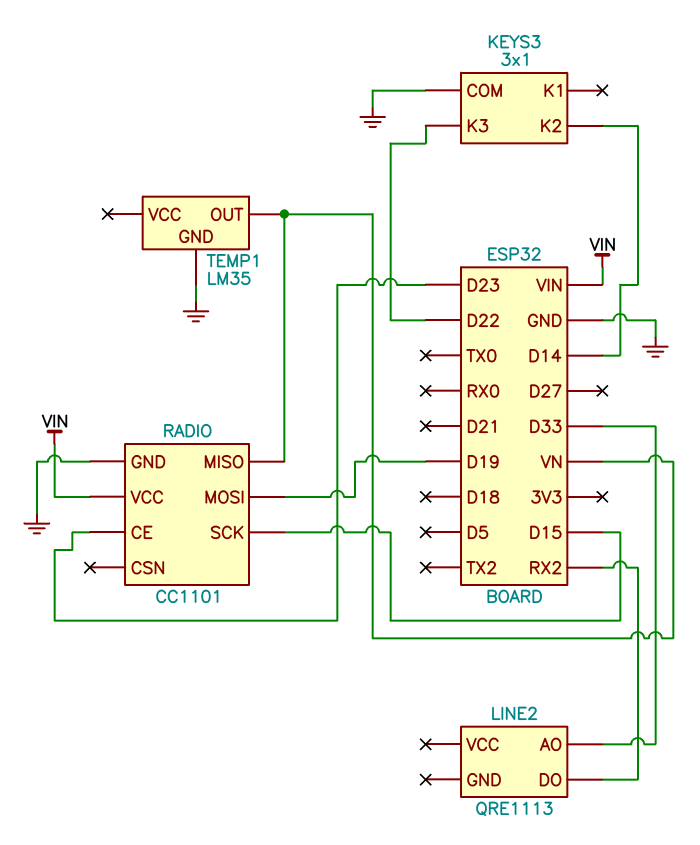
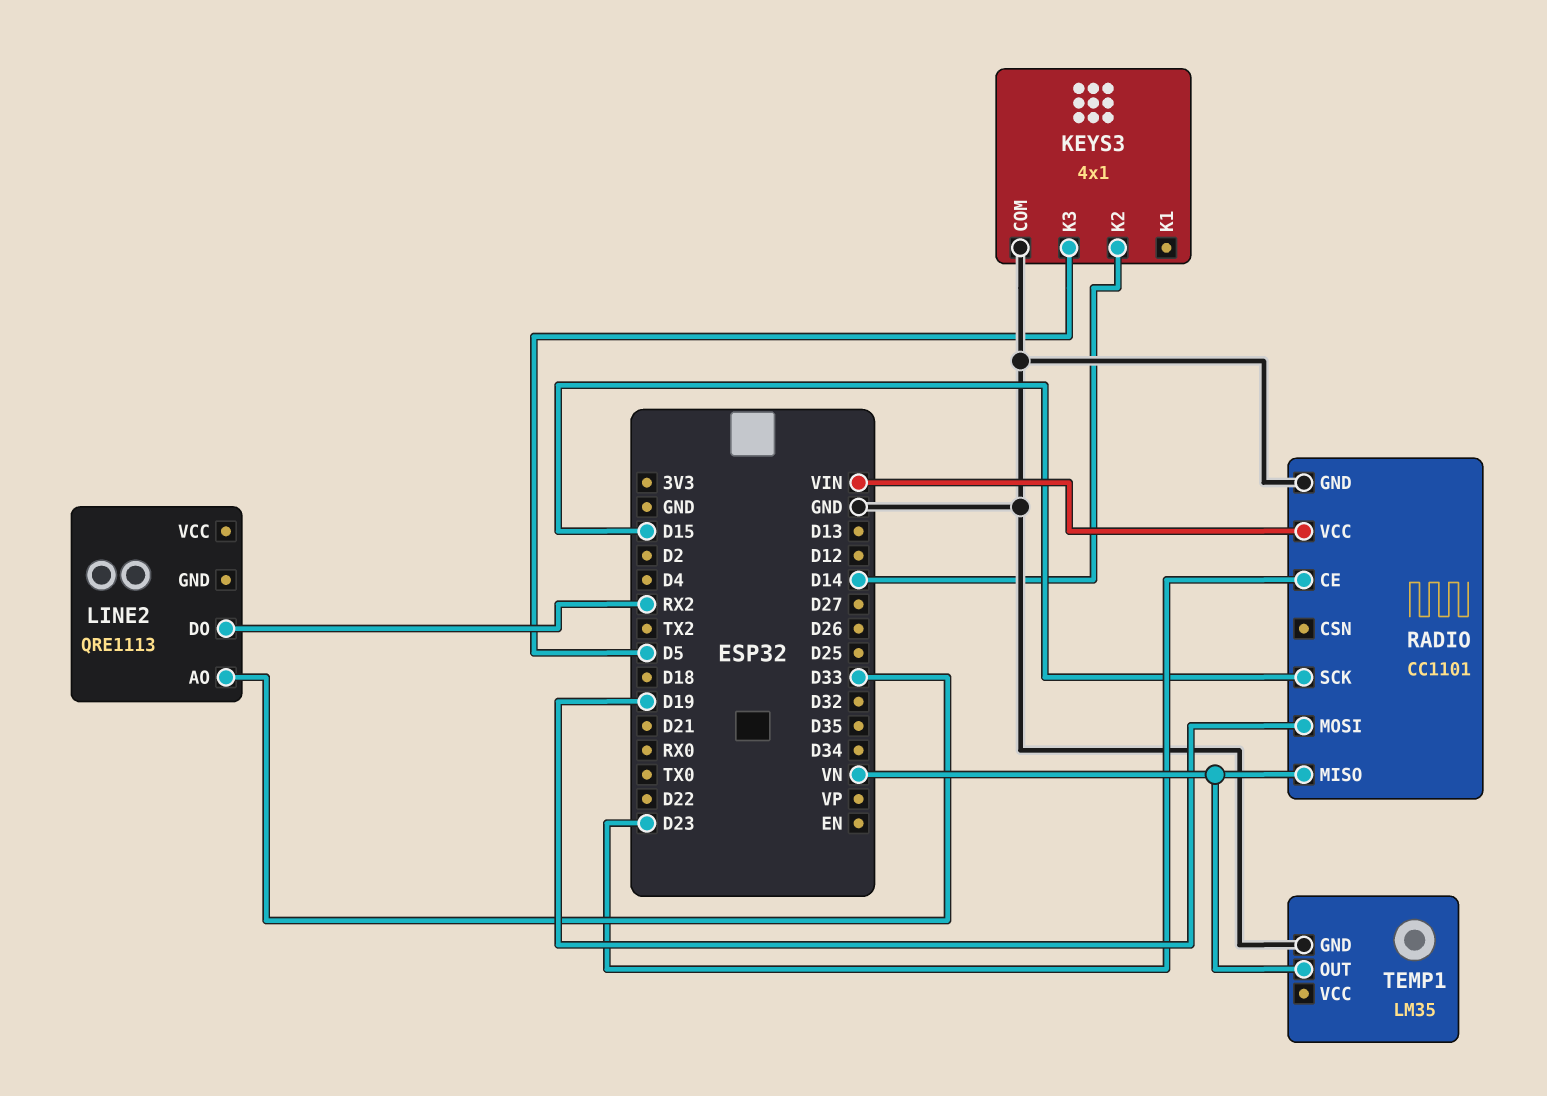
KEYS3: 3x1 -> 4x1
KEYS3 pin K3: D22 -> D5

